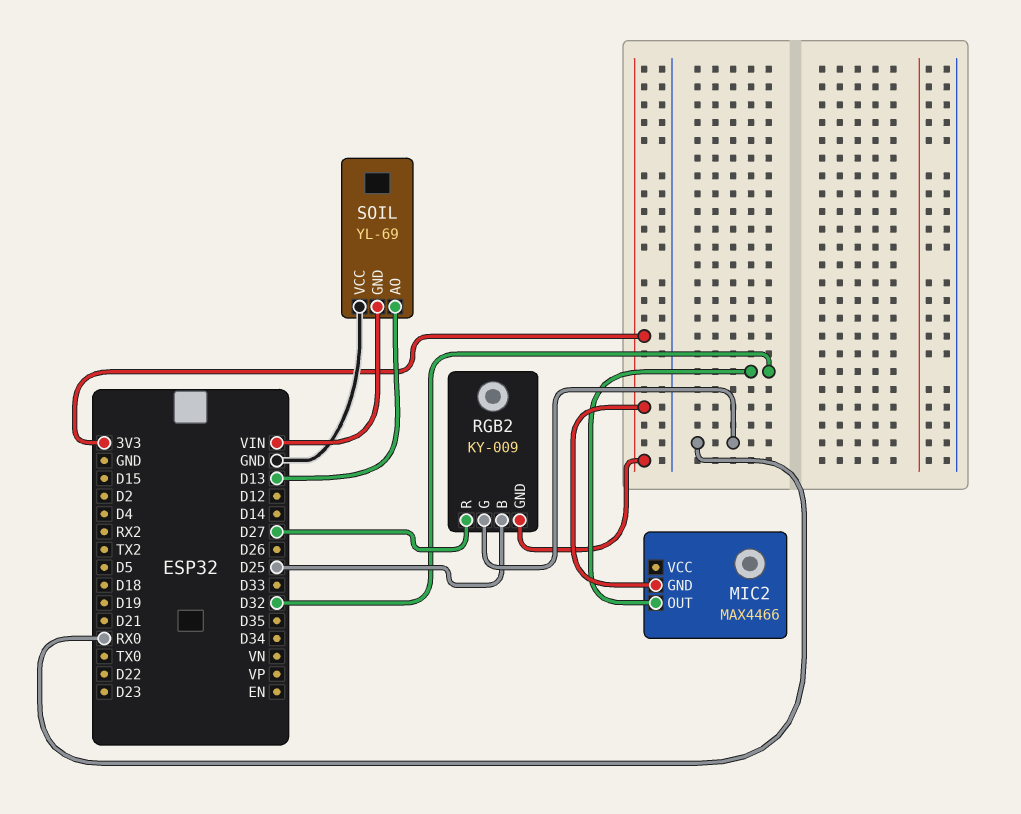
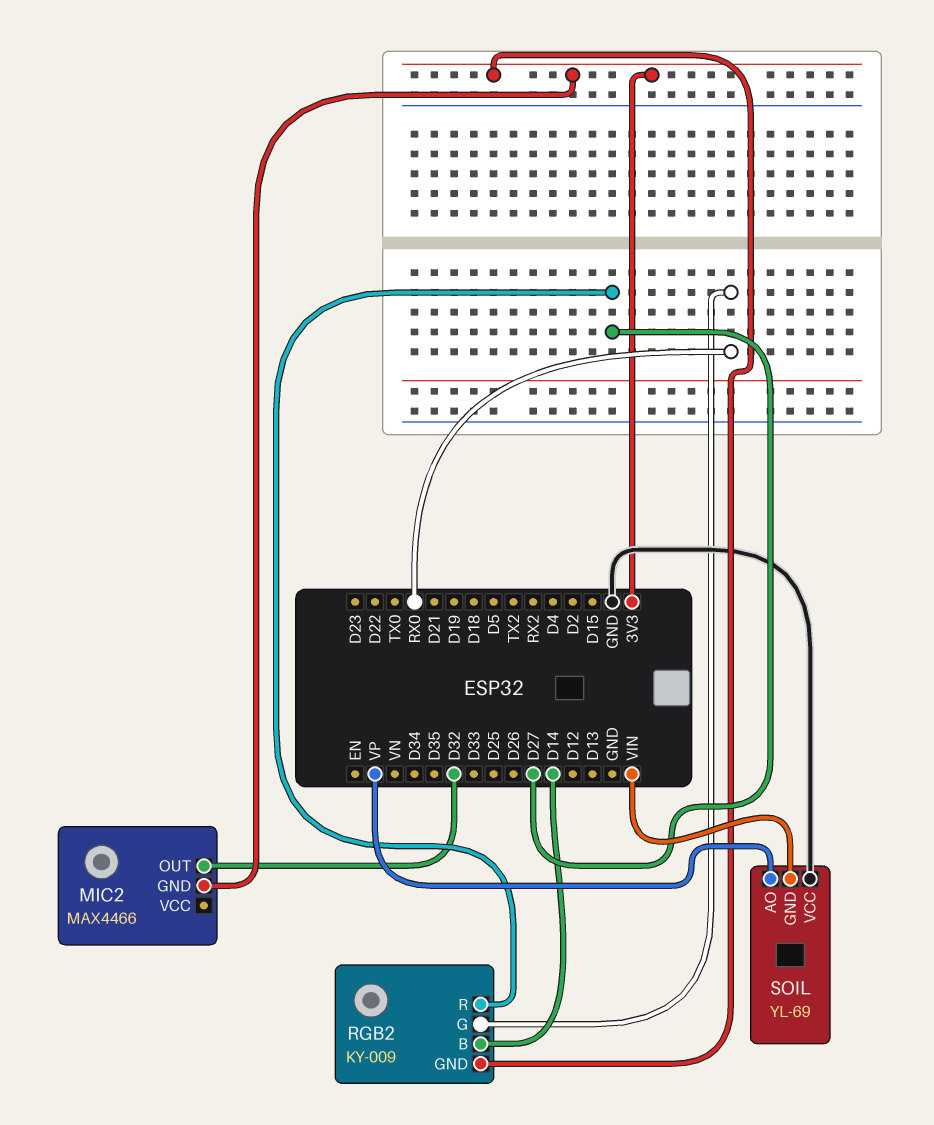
RGB2 pin B: D25 -> D14
SOIL pin AO: D13 -> VP

